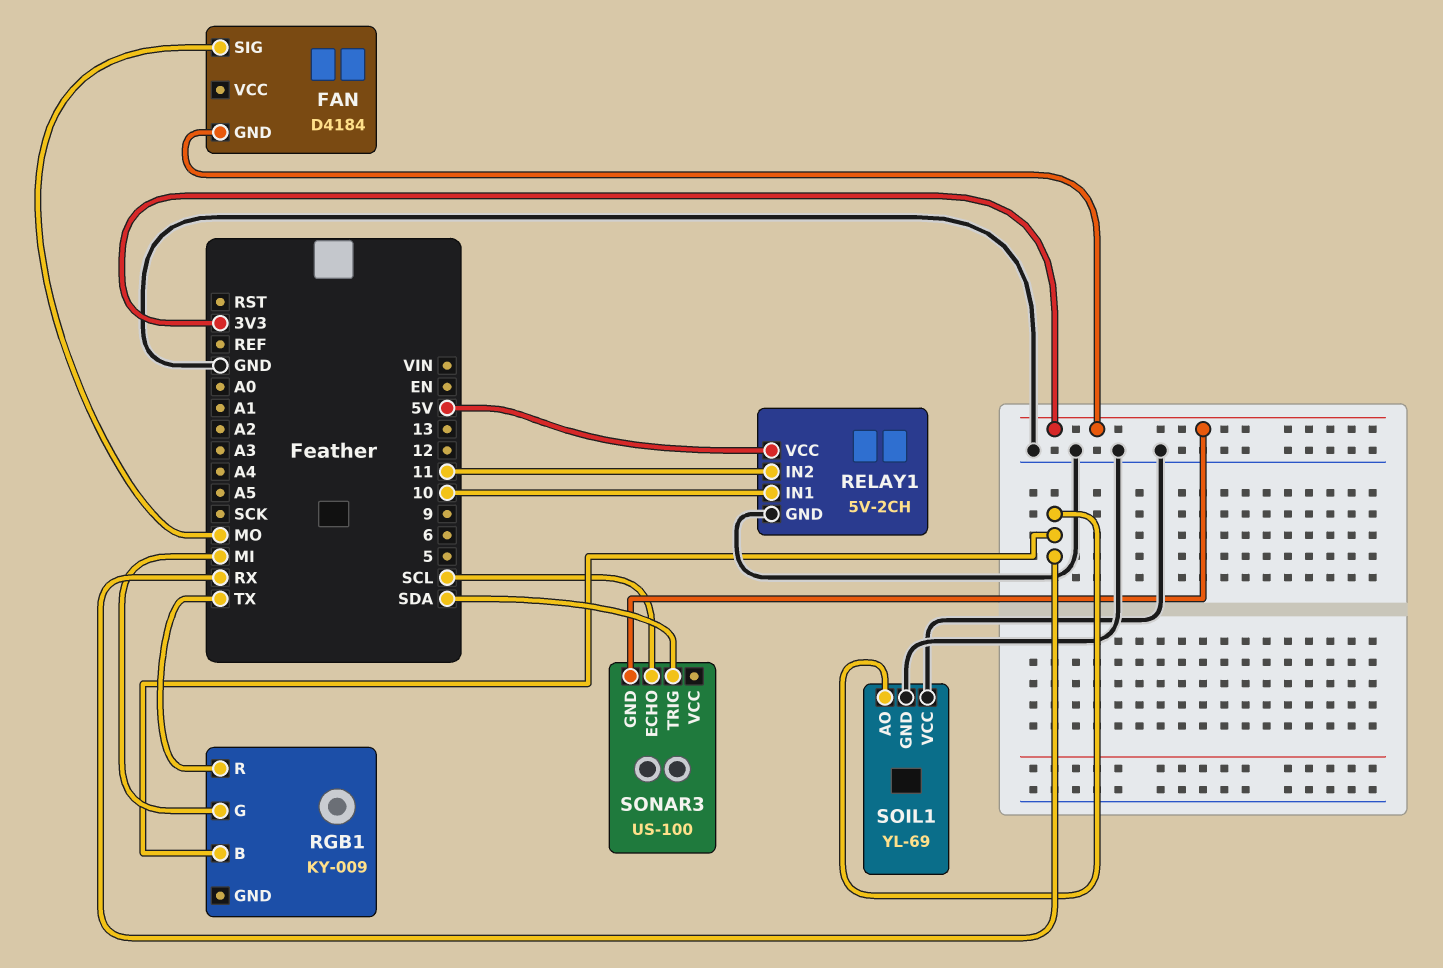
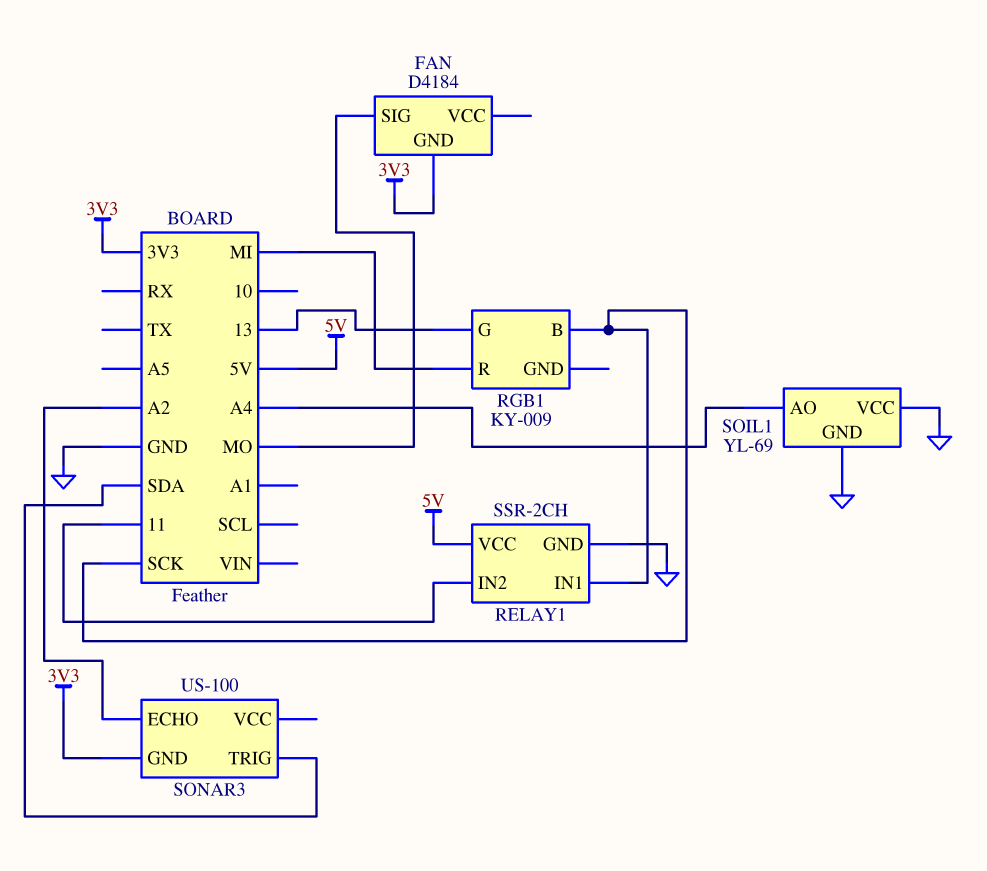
RELAY1: 5V-2CH -> SSR-2CH
RELAY1 pin IN1: 10 -> SCK
RGB1 pin B: RX -> SCK
RGB1 pin G: MI -> 13
RGB1 pin R: TX -> MI
SOIL1 pin AO: RX -> A4
SONAR3 pin ECHO: SCL -> A2

